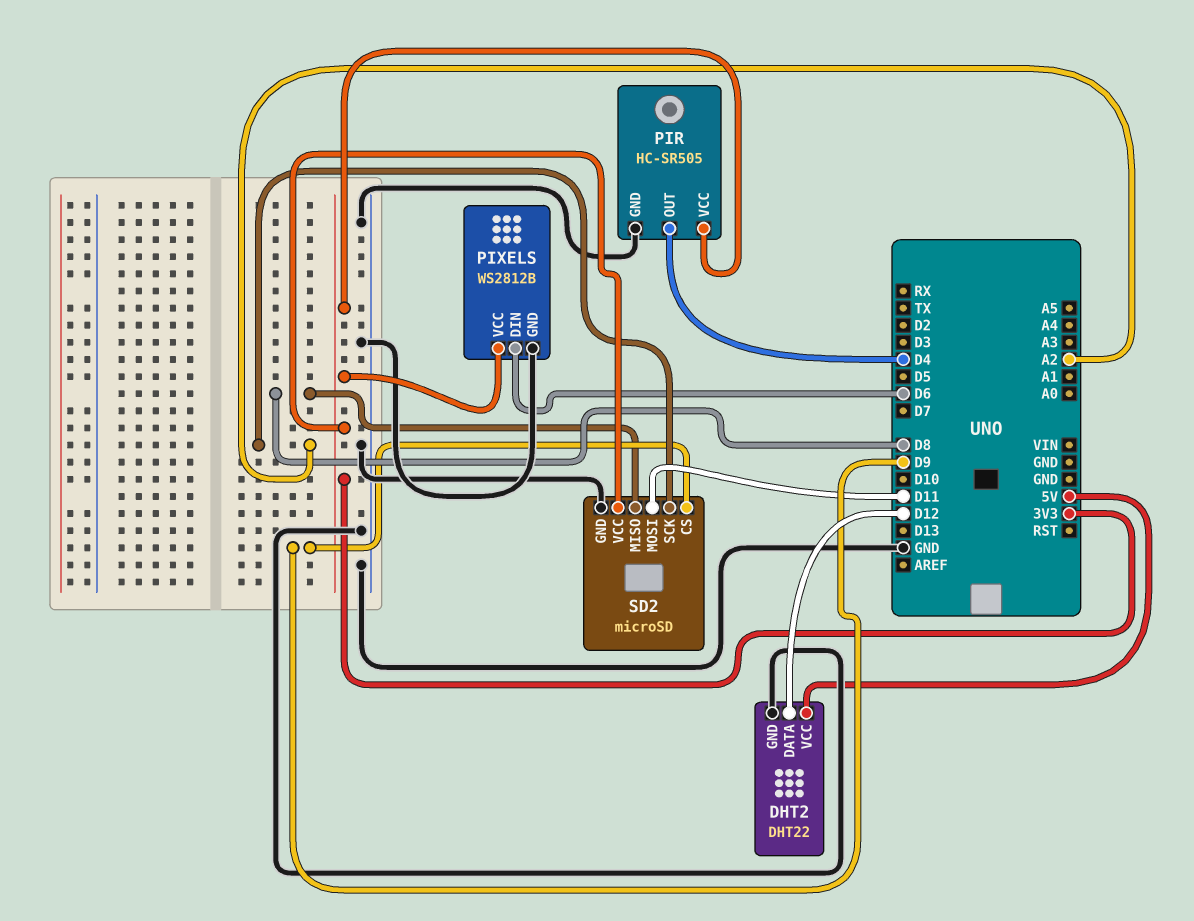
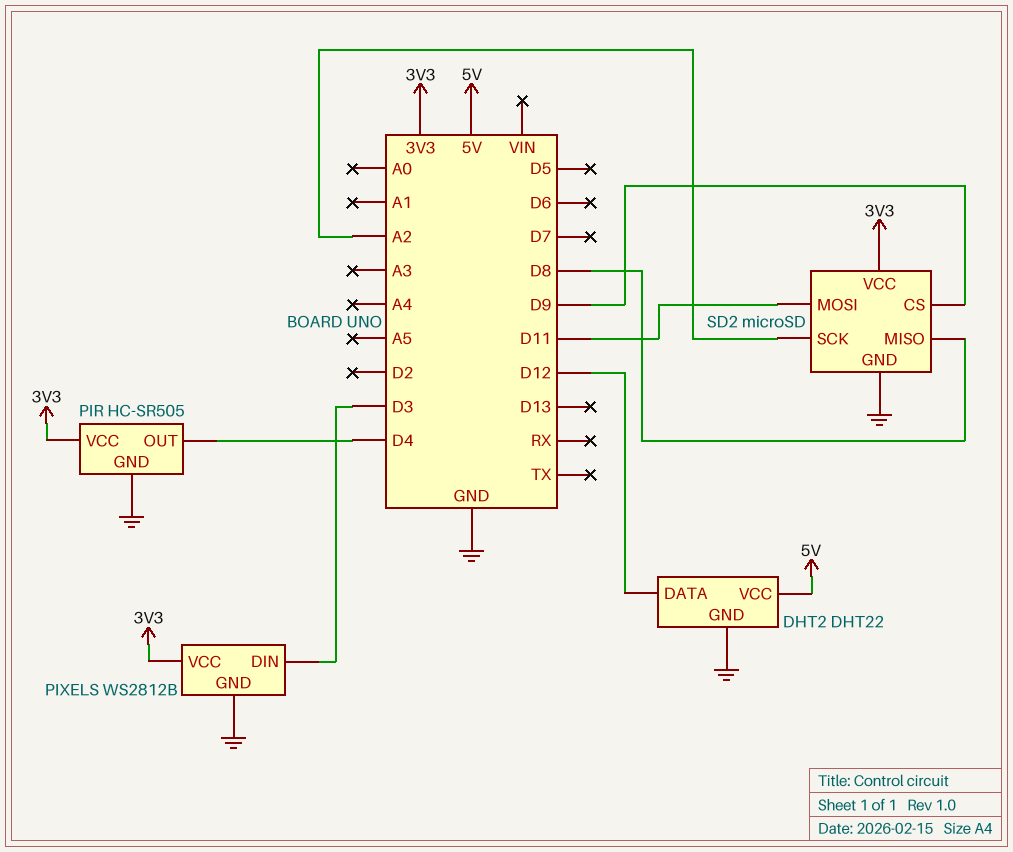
PIXELS pin DIN: D6 -> D3

